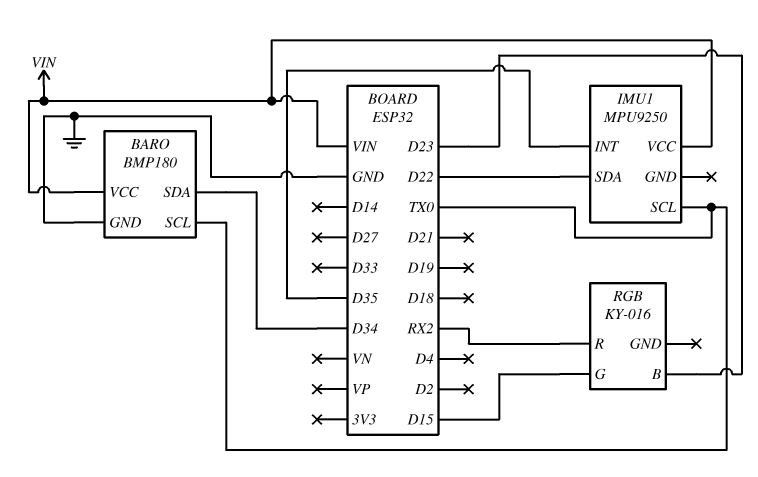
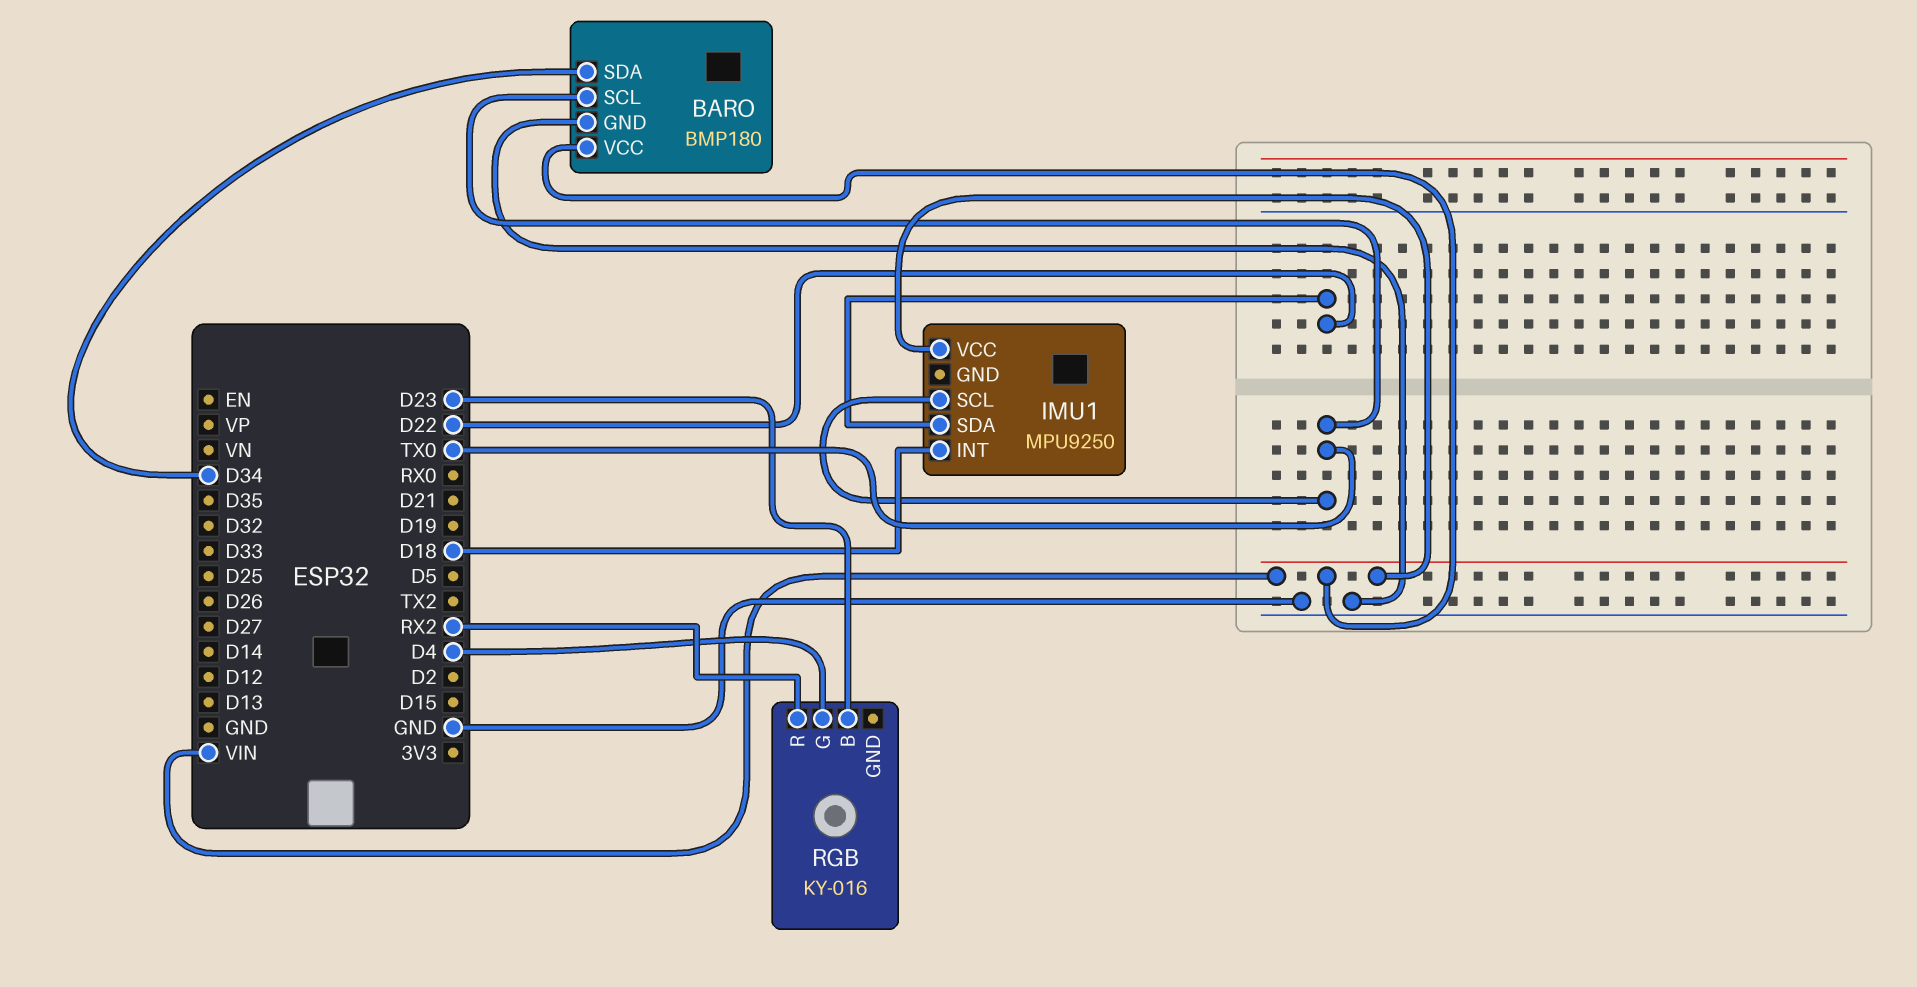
IMU1 pin INT: D35 -> D18
RGB pin G: D15 -> D4

